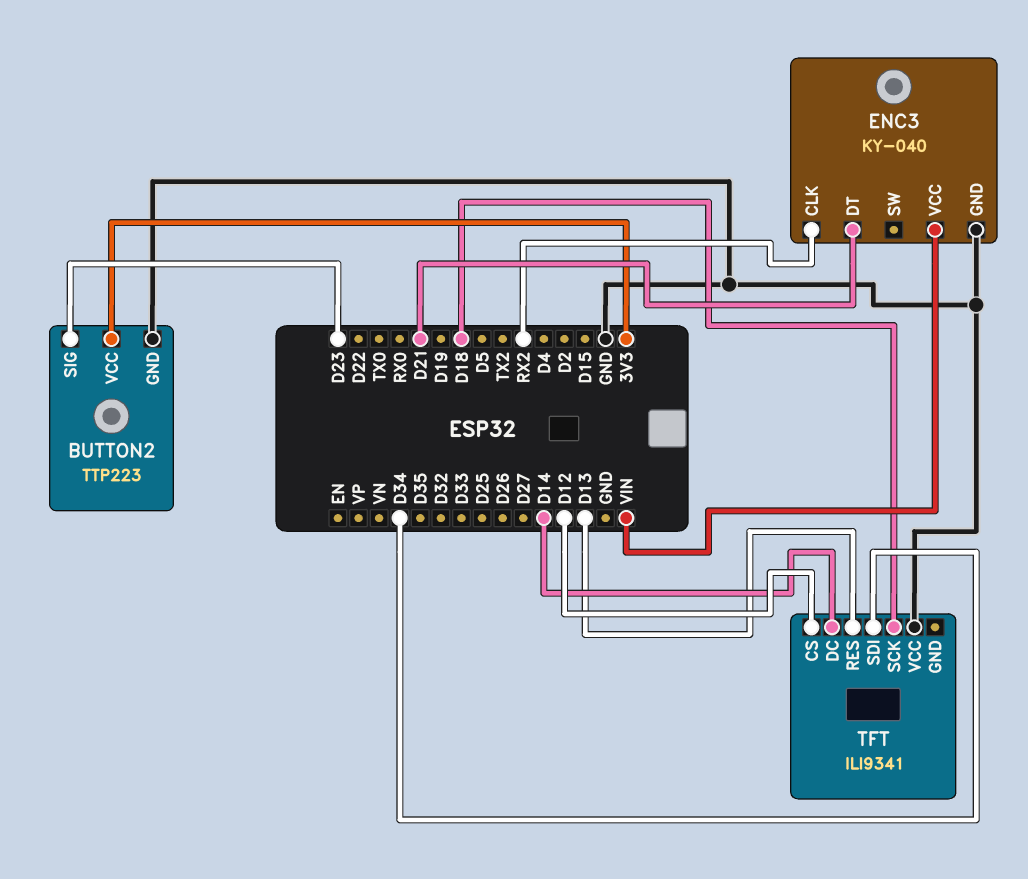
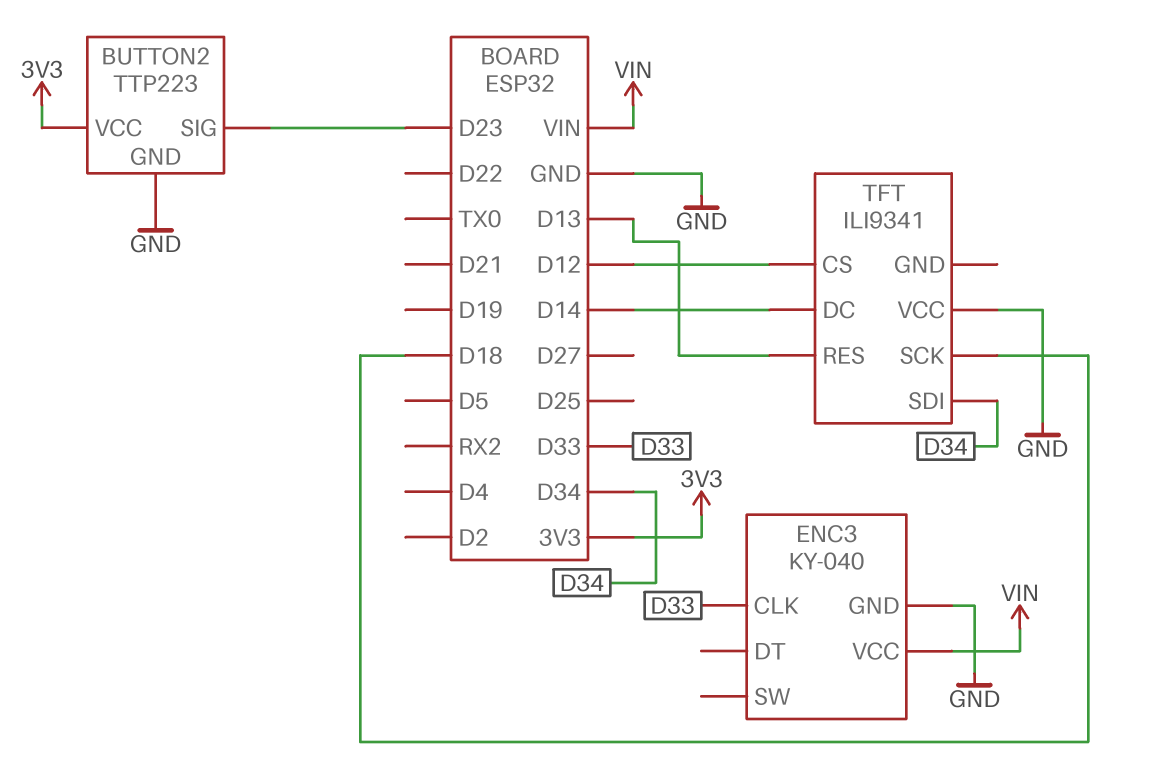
ENC3 pin CLK: RX2 -> D33
ENC3 pin DT: D21 -> none

